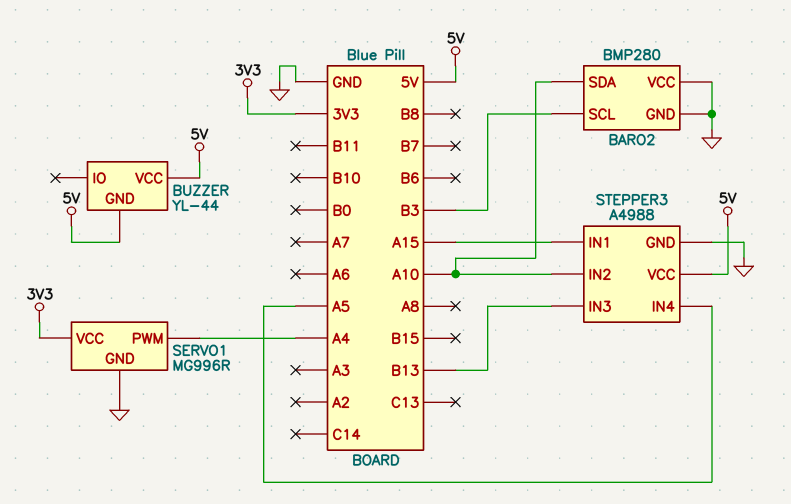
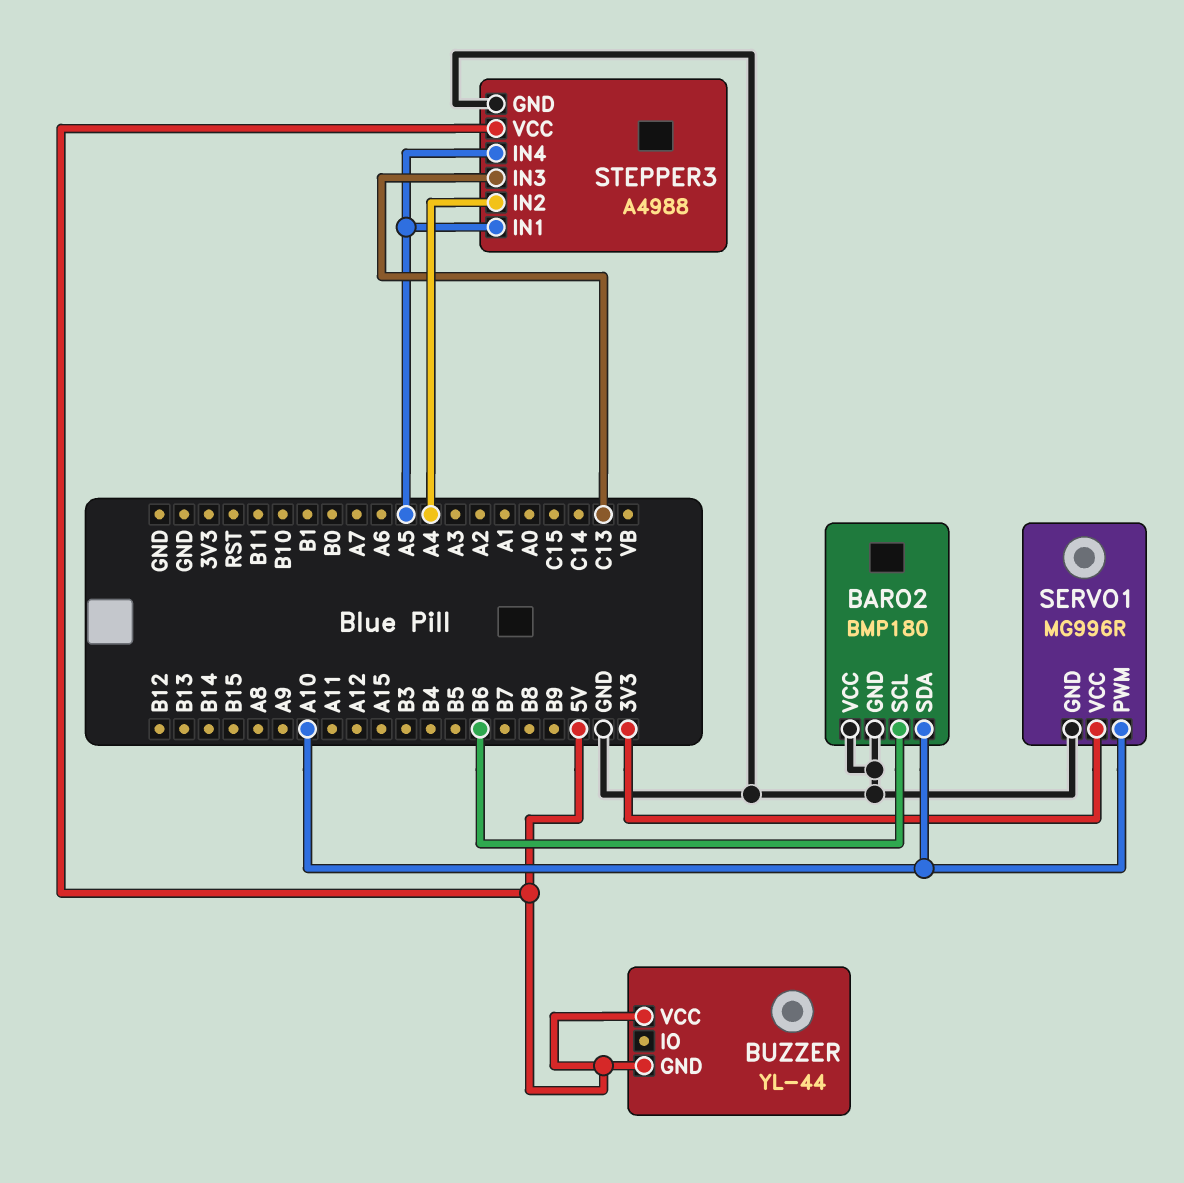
BARO2: BMP280 -> BMP180
BARO2 pin SCL: B3 -> B6
SERVO1 pin PWM: A4 -> A10
STEPPER3 pin IN1: A15 -> A5
STEPPER3 pin IN2: A10 -> A4
STEPPER3 pin IN3: B13 -> C13

